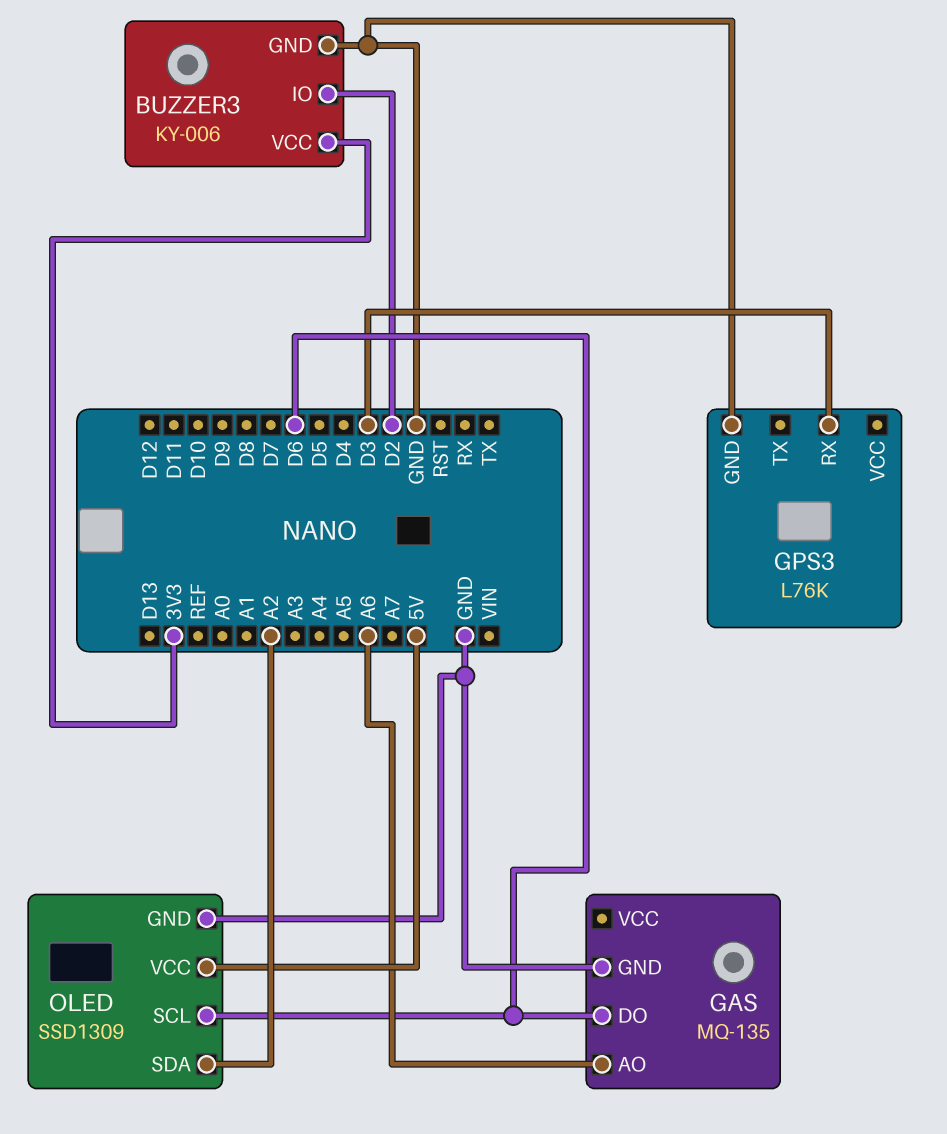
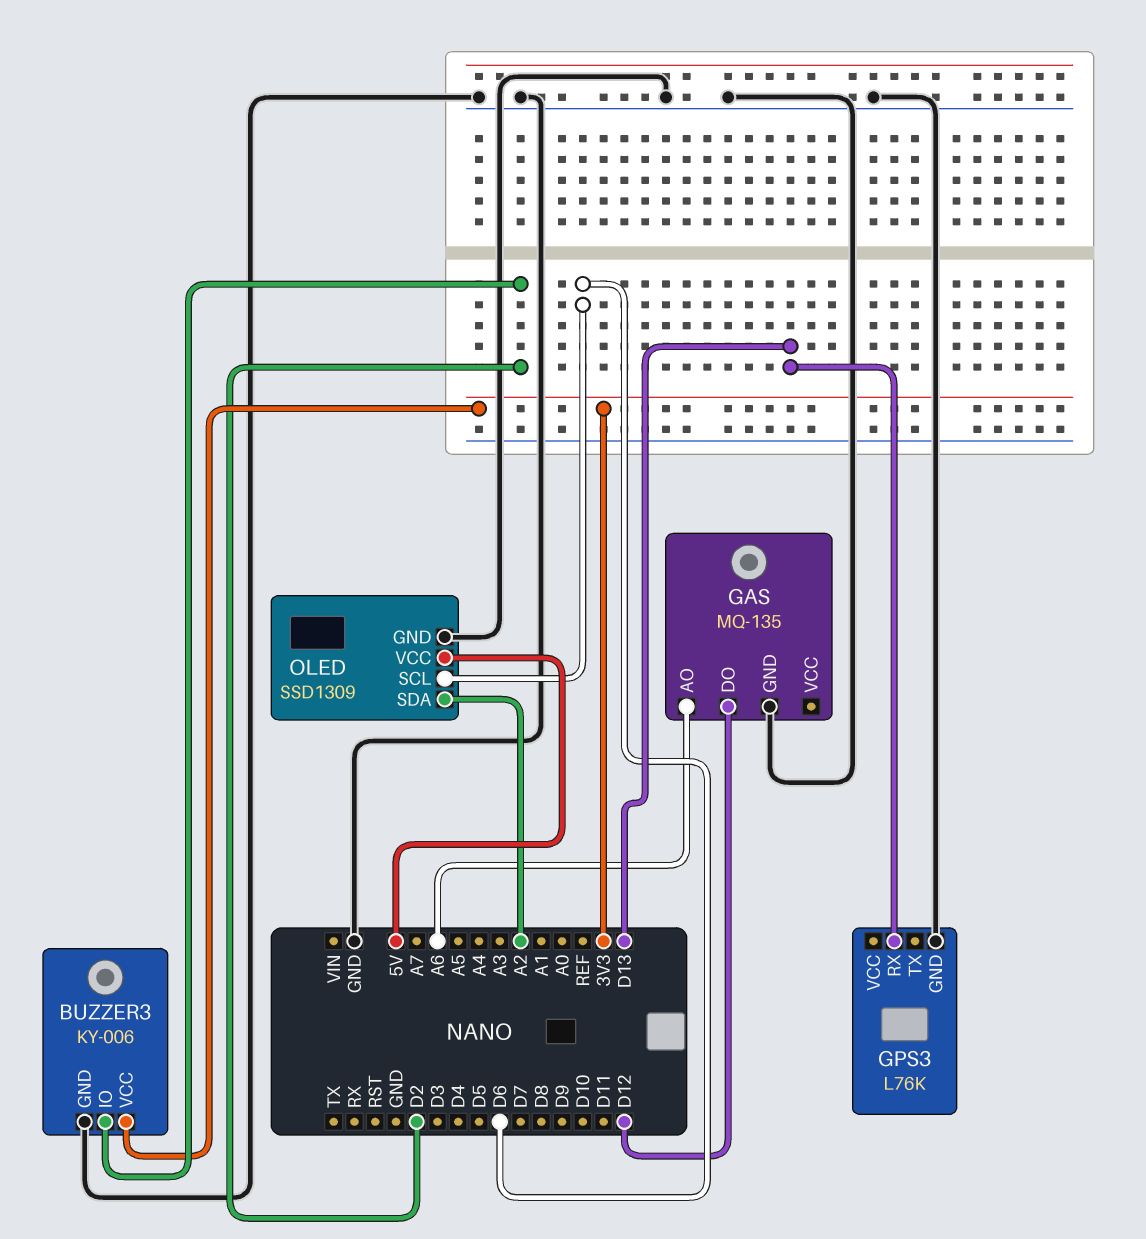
GAS pin DO: D6 -> D12
GPS3 pin RX: D3 -> D13

